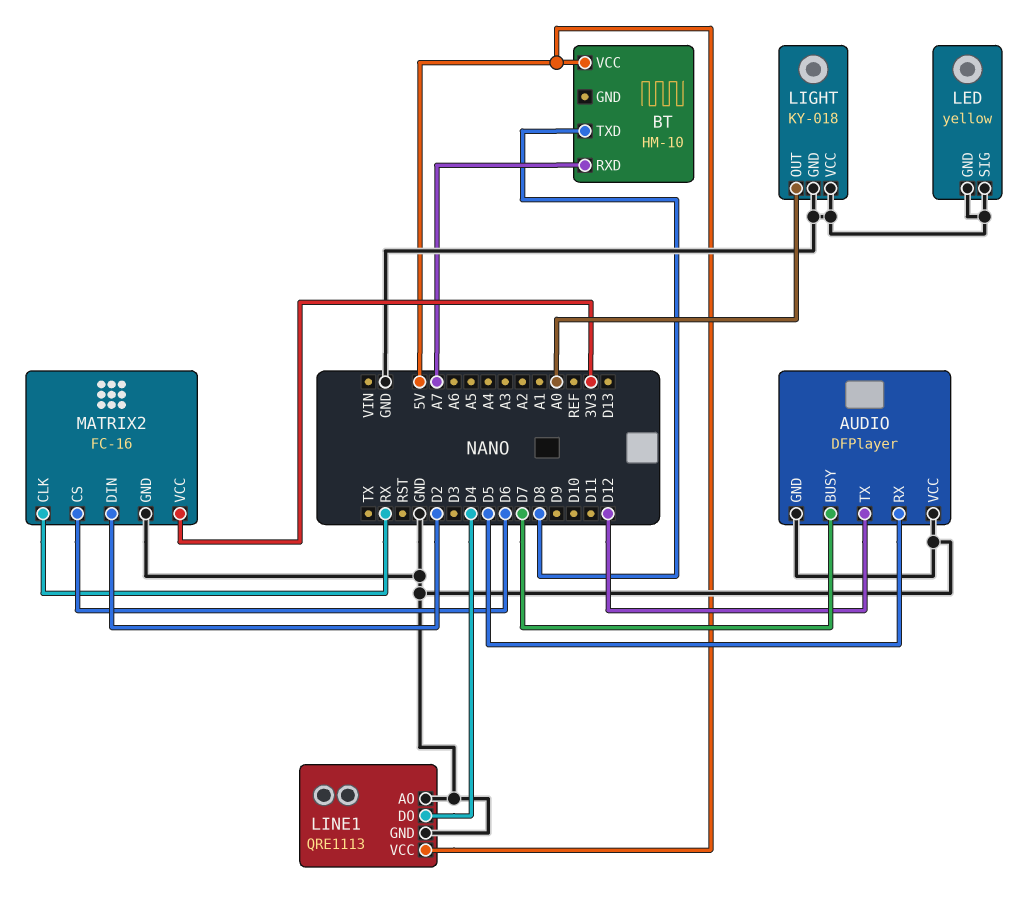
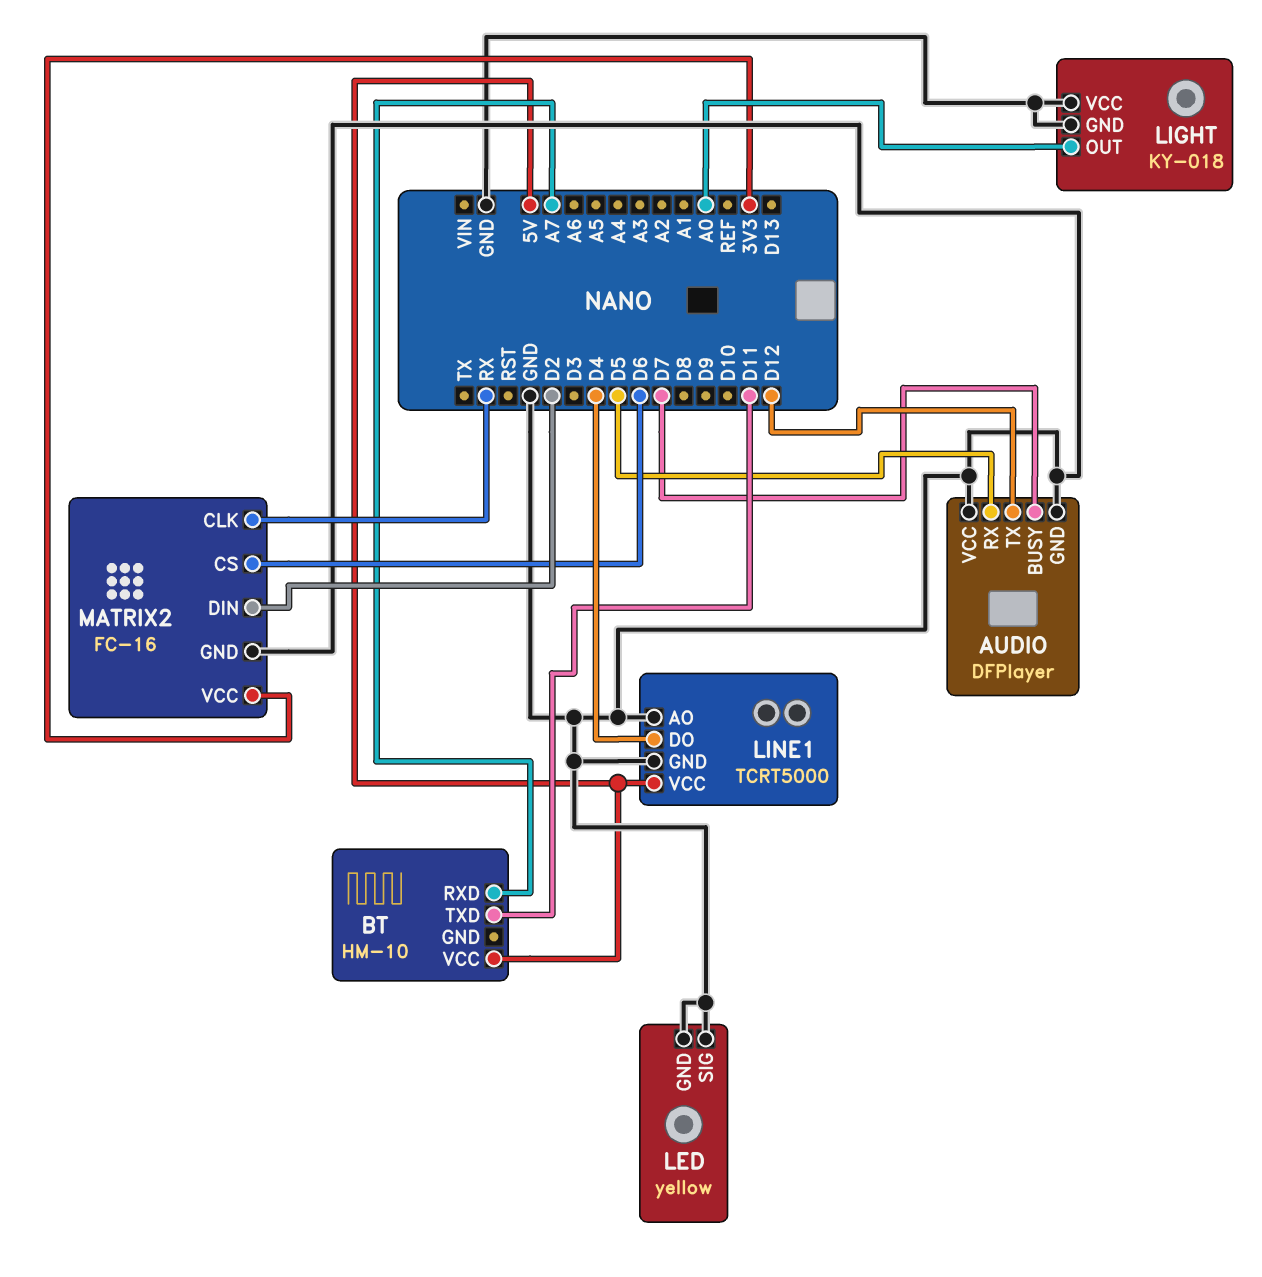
BT pin TXD: D8 -> D11
LINE1: QRE1113 -> TCRT5000

